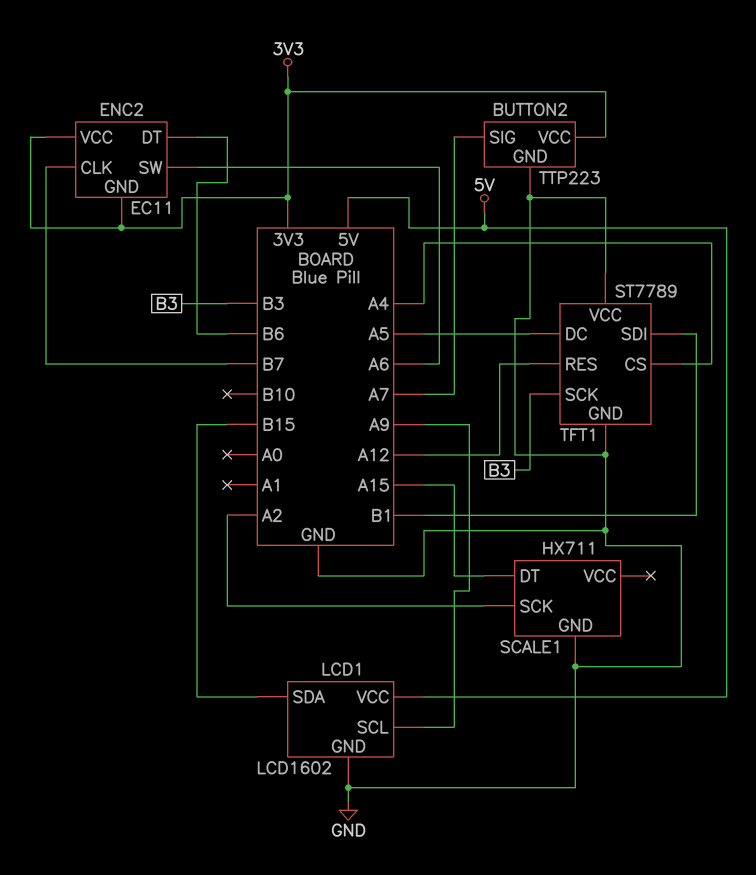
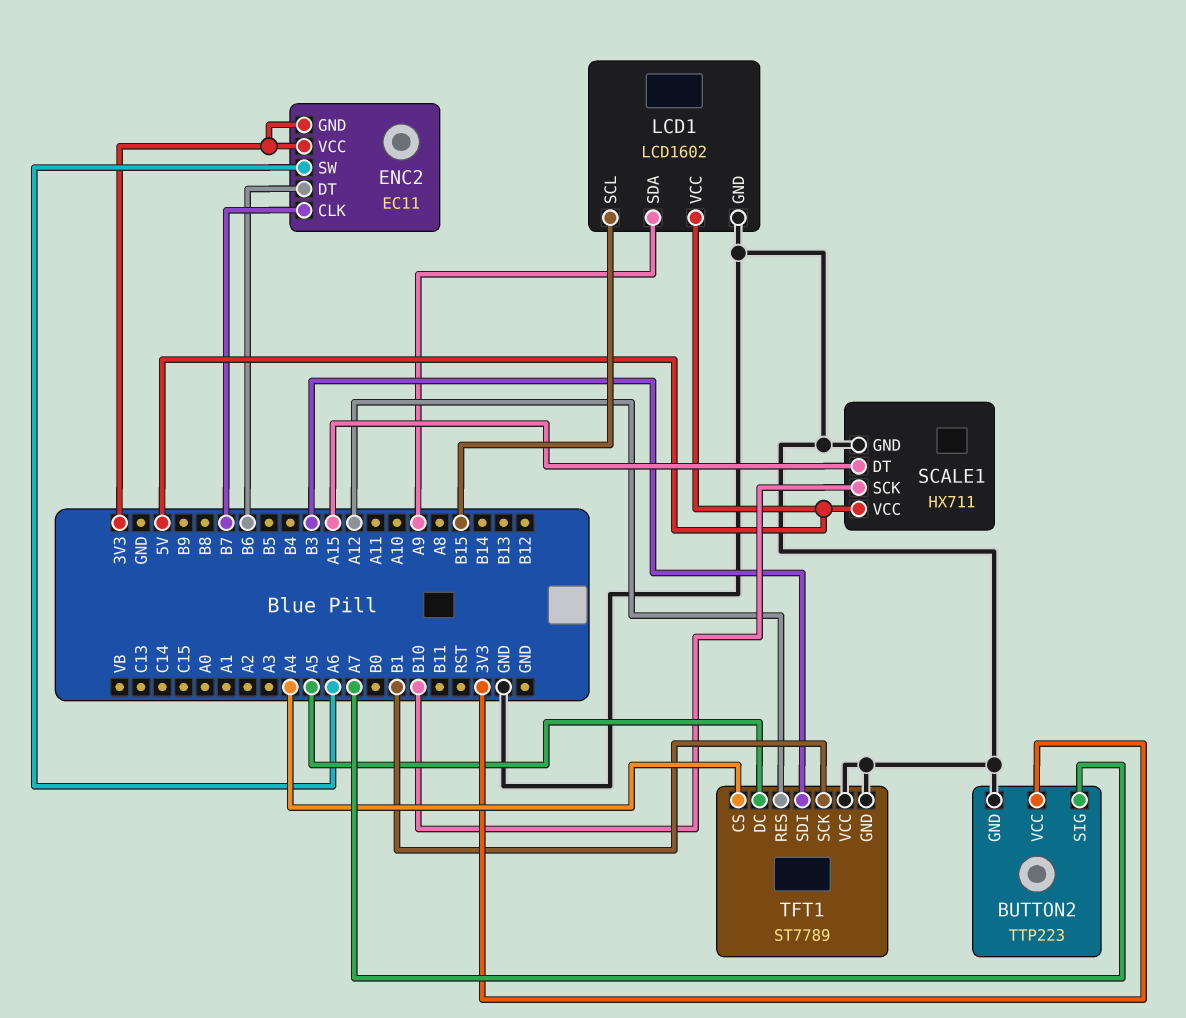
LCD1 pin SCL: A9 -> B15
LCD1 pin SDA: B15 -> A9
SCALE1 pin SCK: A2 -> B10
SCALE1 pin VCC: none -> 5V
TFT1 pin SCK: B3 -> B1
TFT1 pin SDI: B1 -> B3

